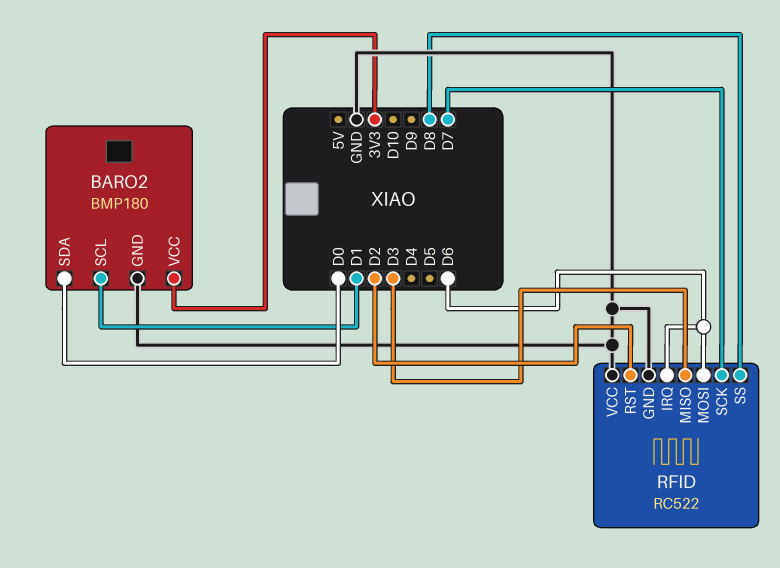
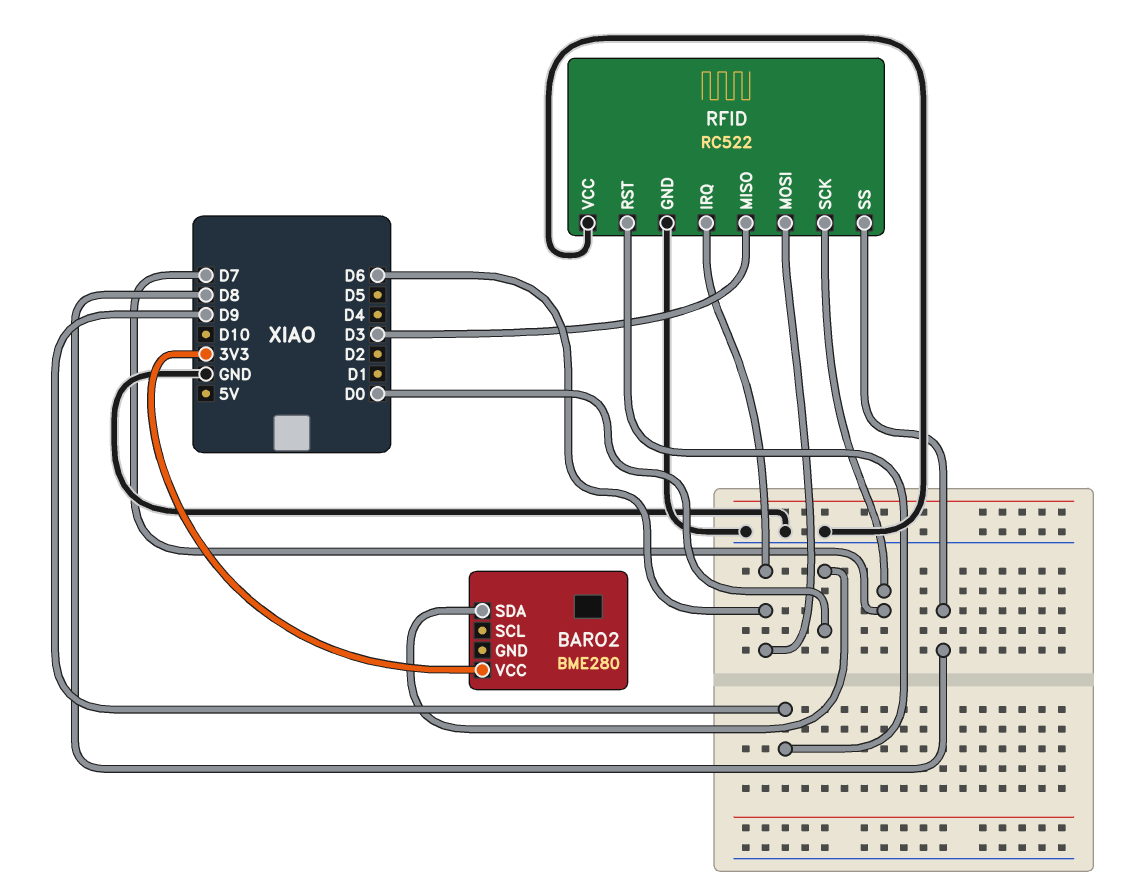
BARO2: BMP180 -> BME280
BARO2 pin GND: GND -> none
BARO2 pin SCL: D1 -> none
RFID pin RST: D2 -> D9

